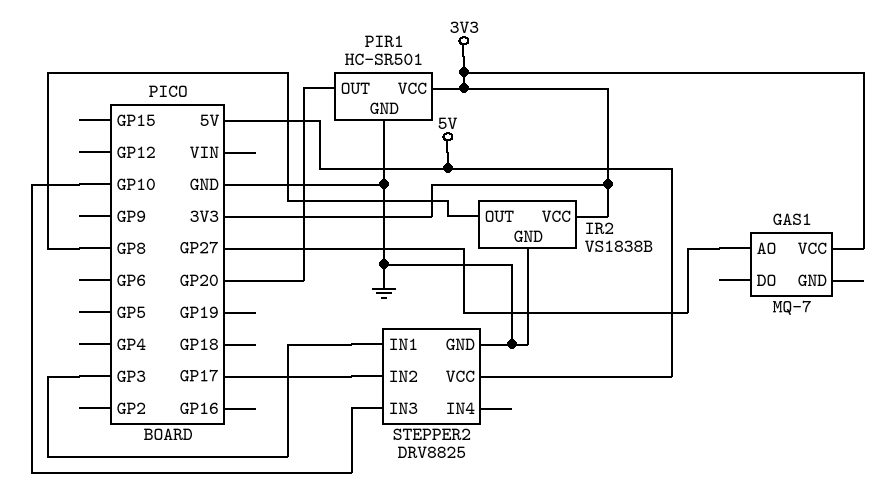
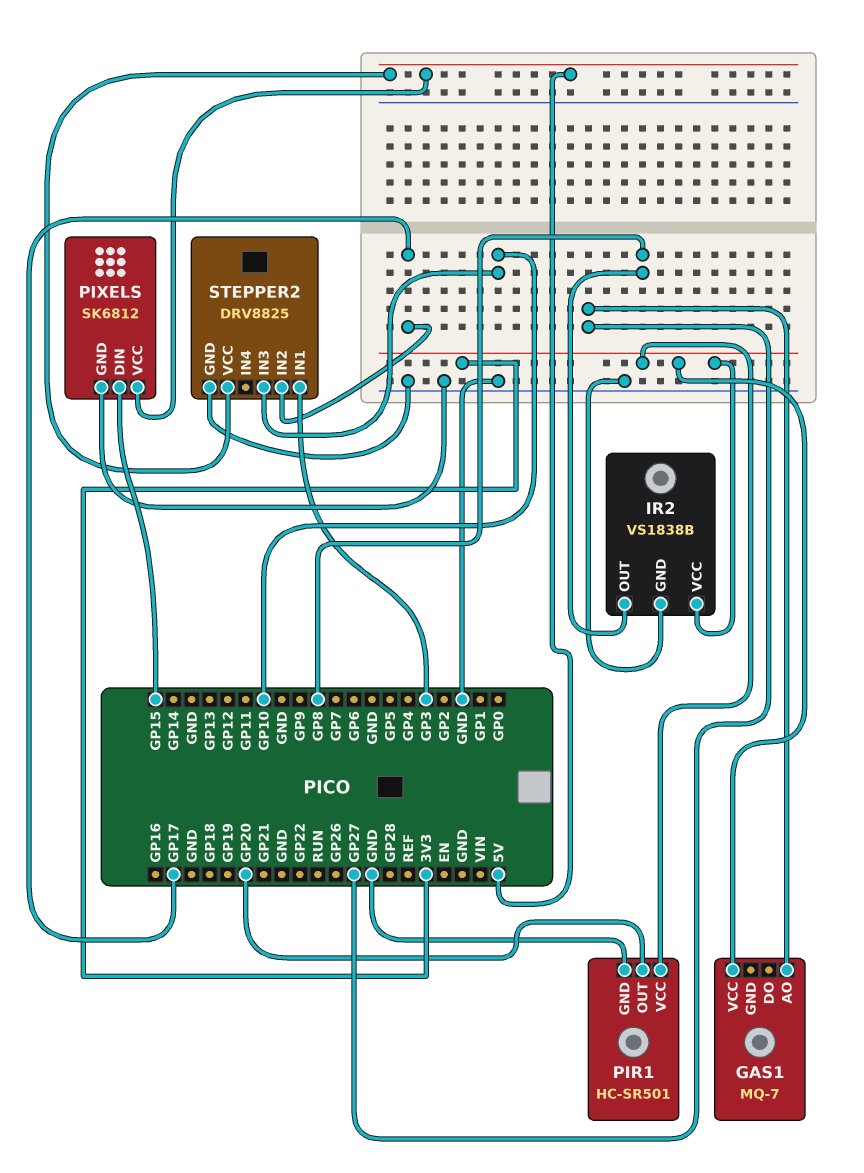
PIXELS: none -> SK6812
PIXELS pin DIN: none -> GP15
PIXELS pin GND: none -> GND
PIXELS pin VCC: none -> 5V

